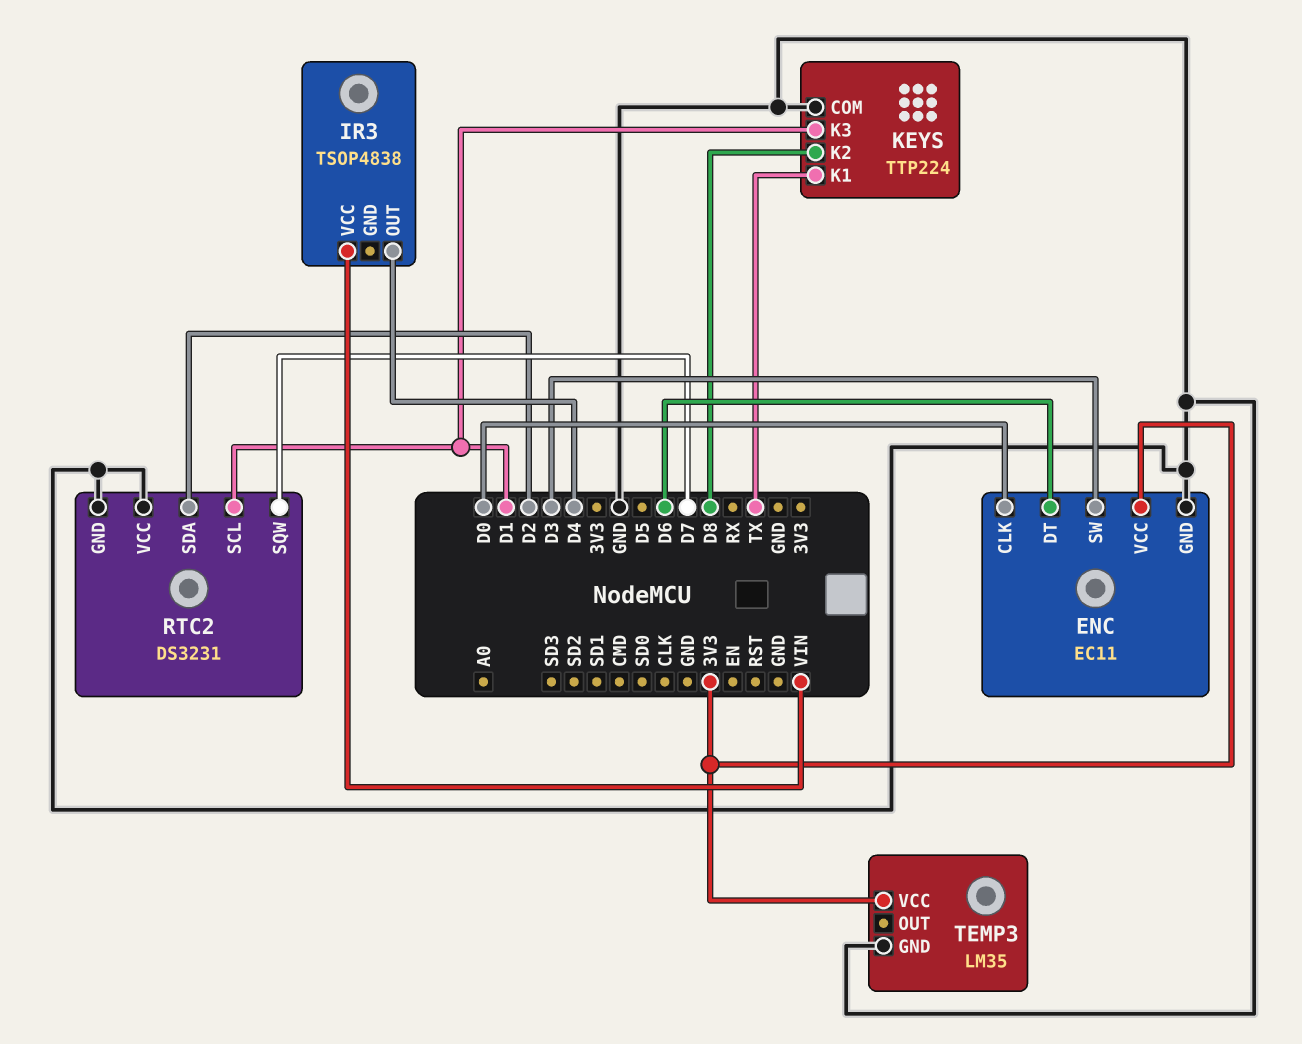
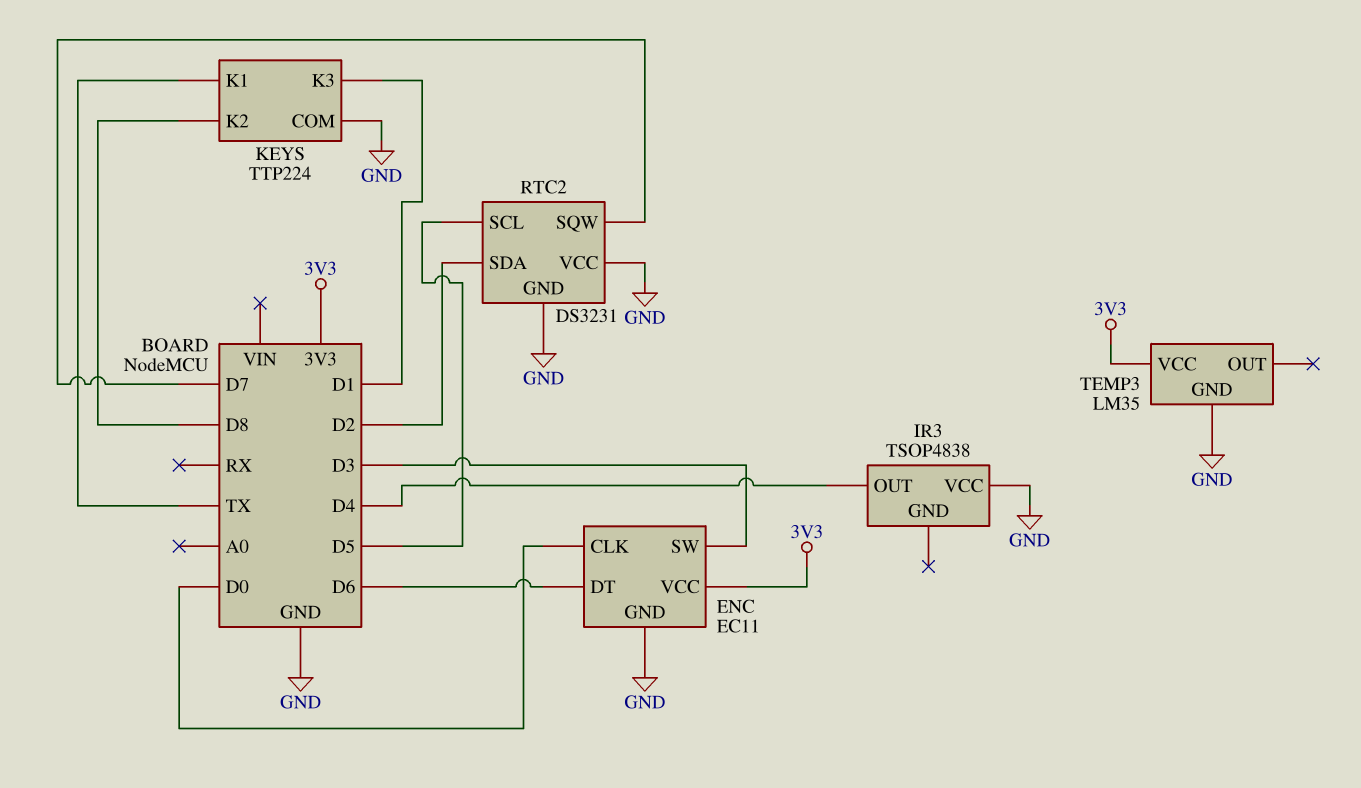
IR3 pin VCC: VIN -> GND
RTC2 pin SCL: D1 -> D5

